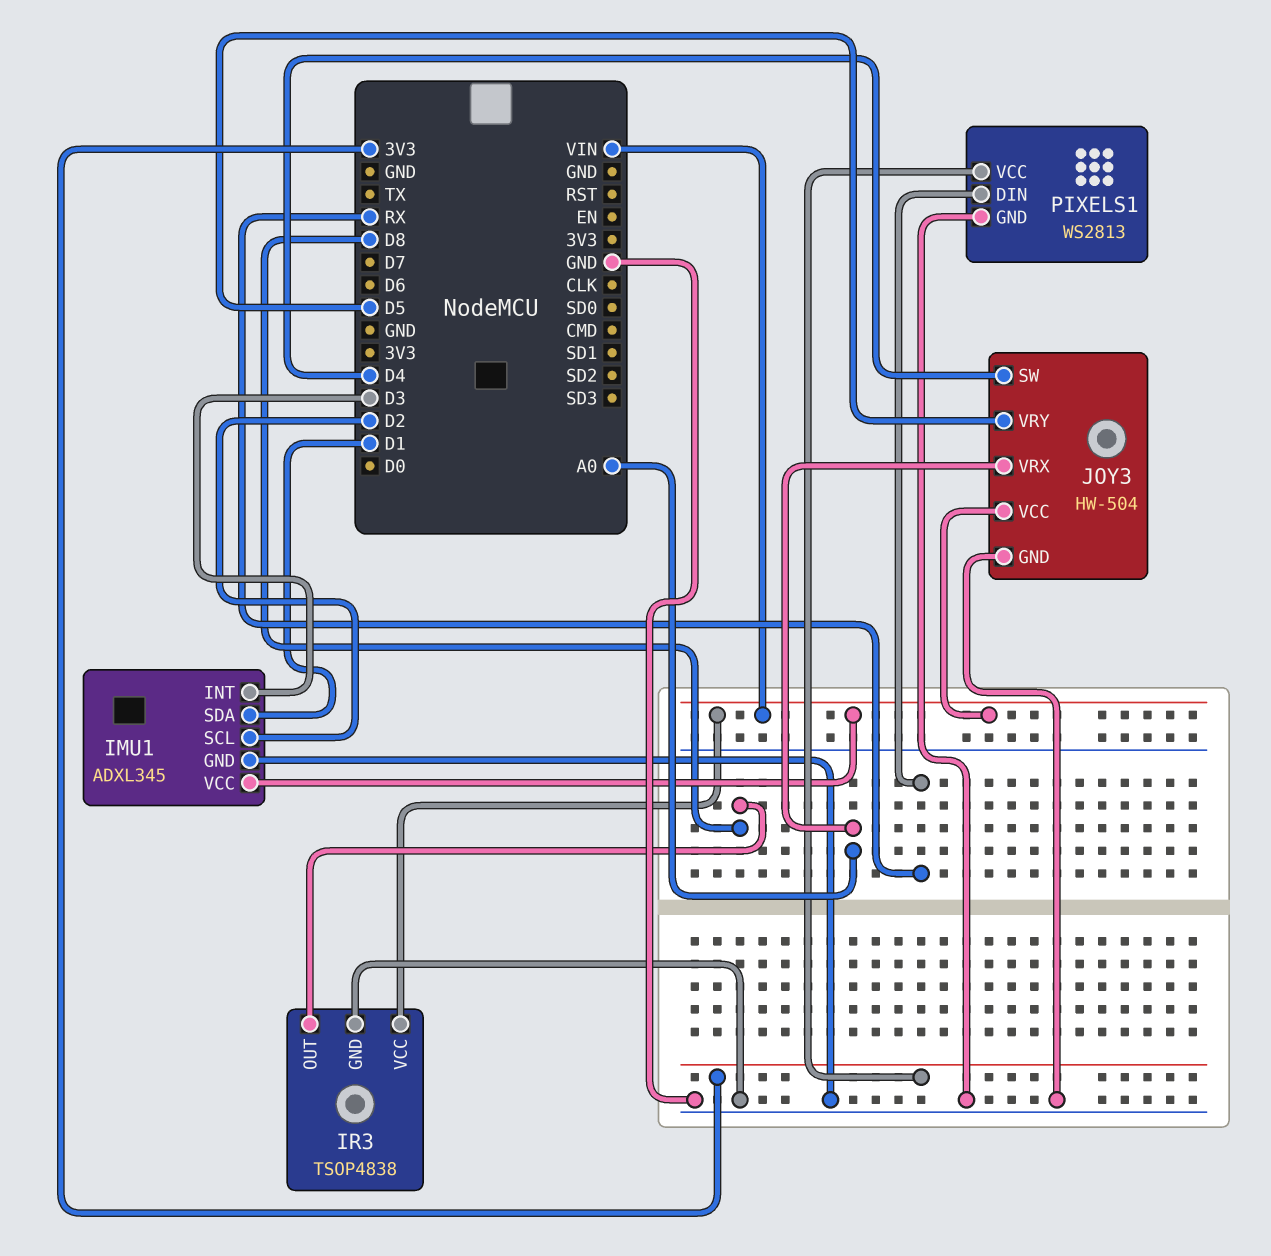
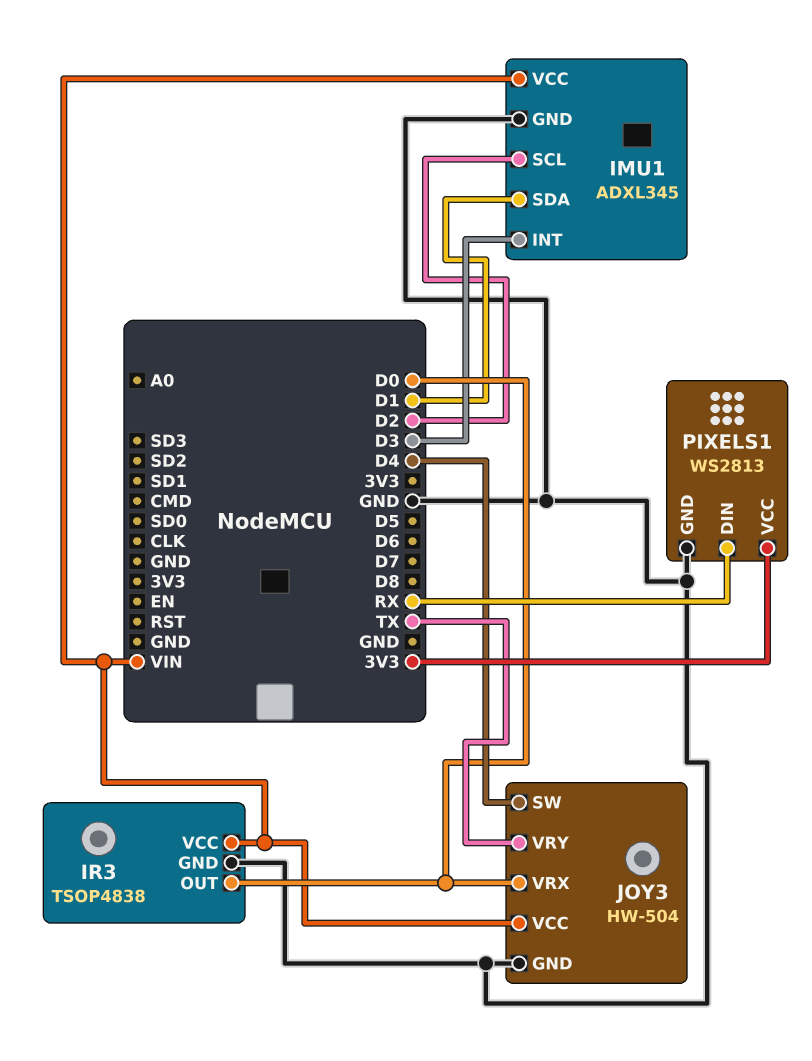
IR3 pin OUT: D8 -> D0
JOY3 pin VRX: A0 -> D0
JOY3 pin VRY: D5 -> TX

